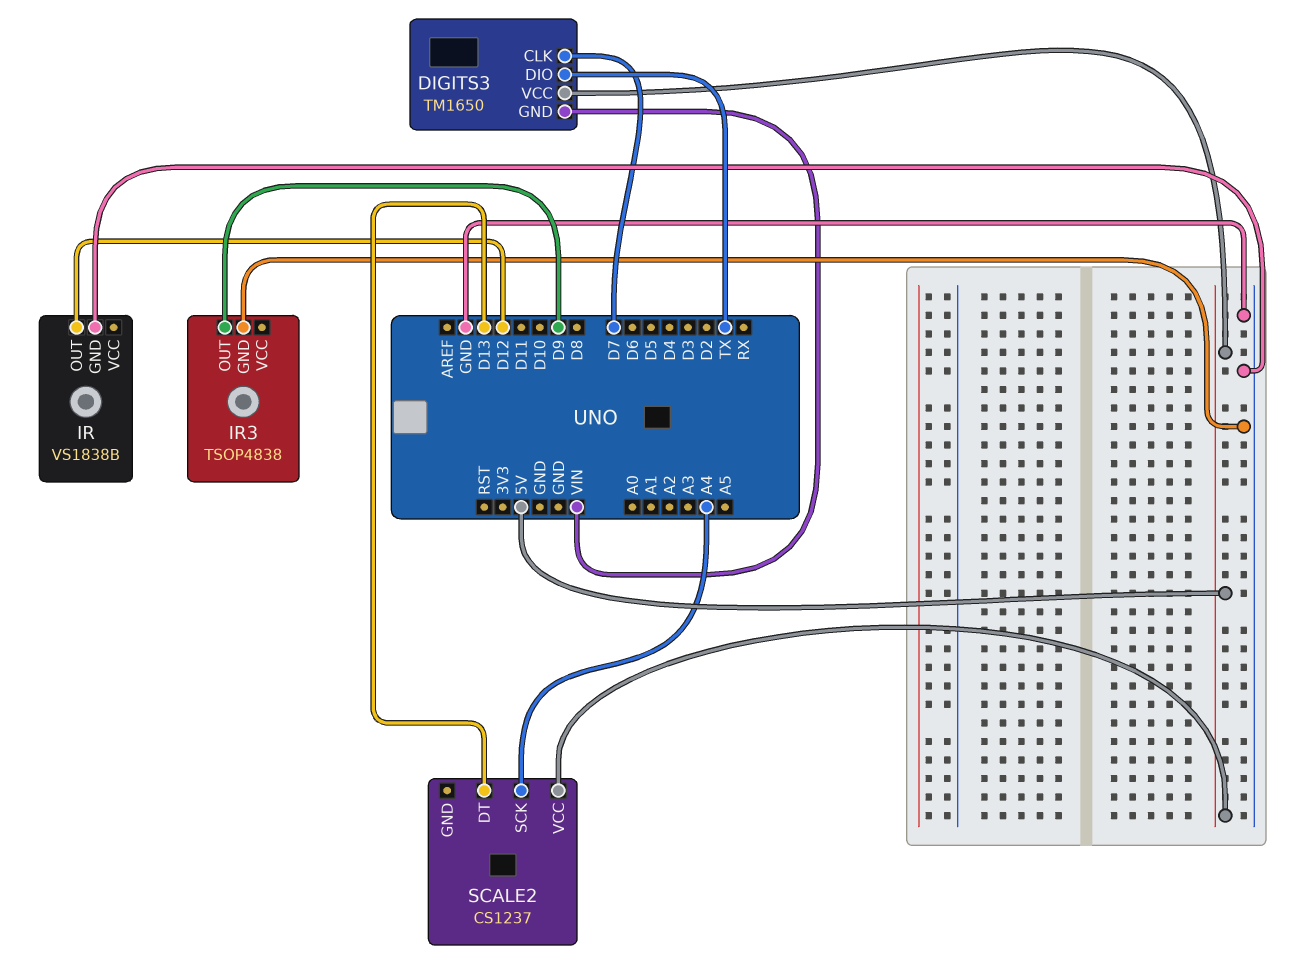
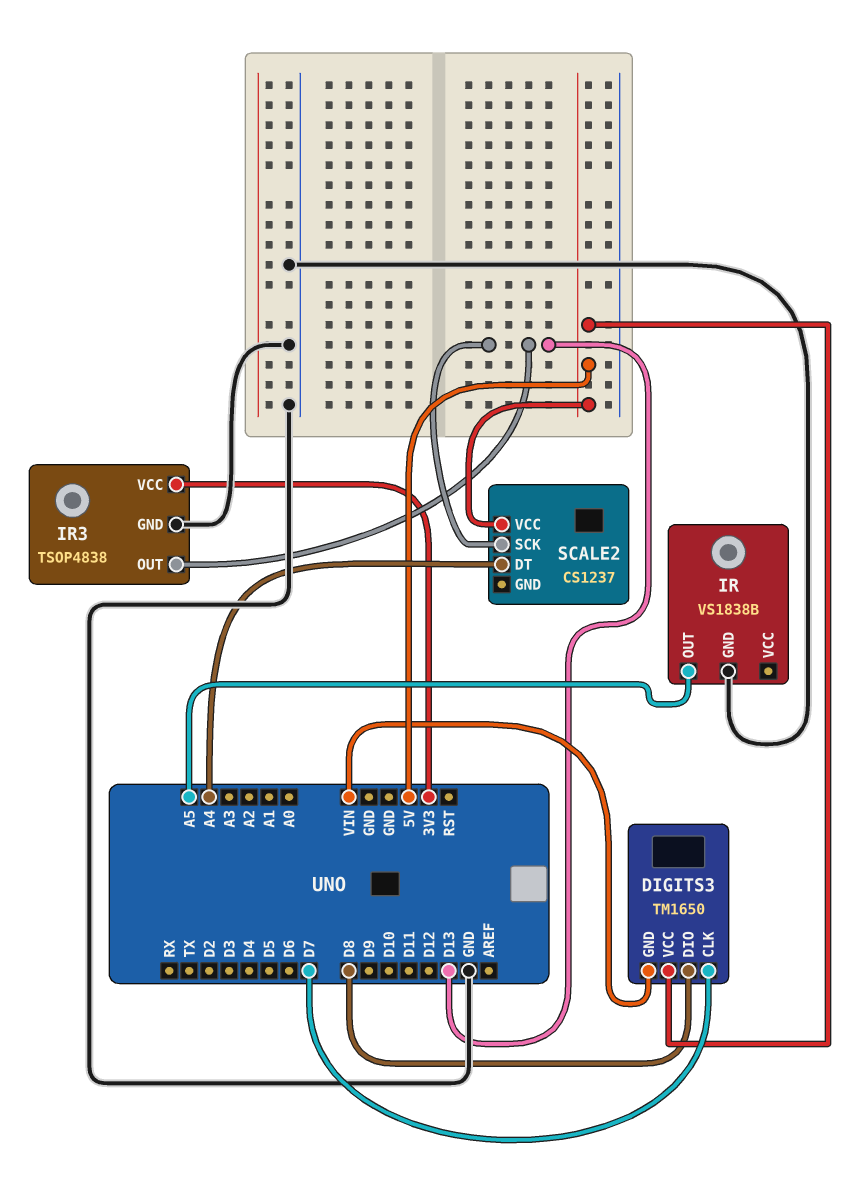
DIGITS3 pin DIO: TX -> D8
IR pin OUT: D12 -> A5
IR3 pin OUT: D9 -> D13
IR3 pin VCC: none -> 3V3
SCALE2 pin DT: D13 -> A4
SCALE2 pin SCK: A4 -> D13

